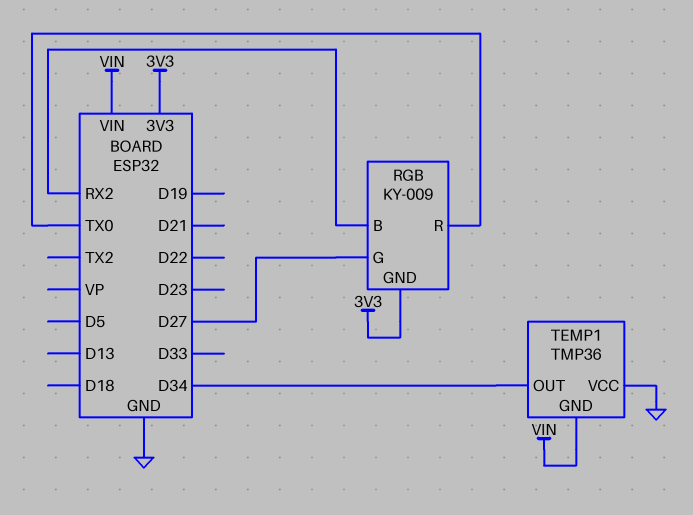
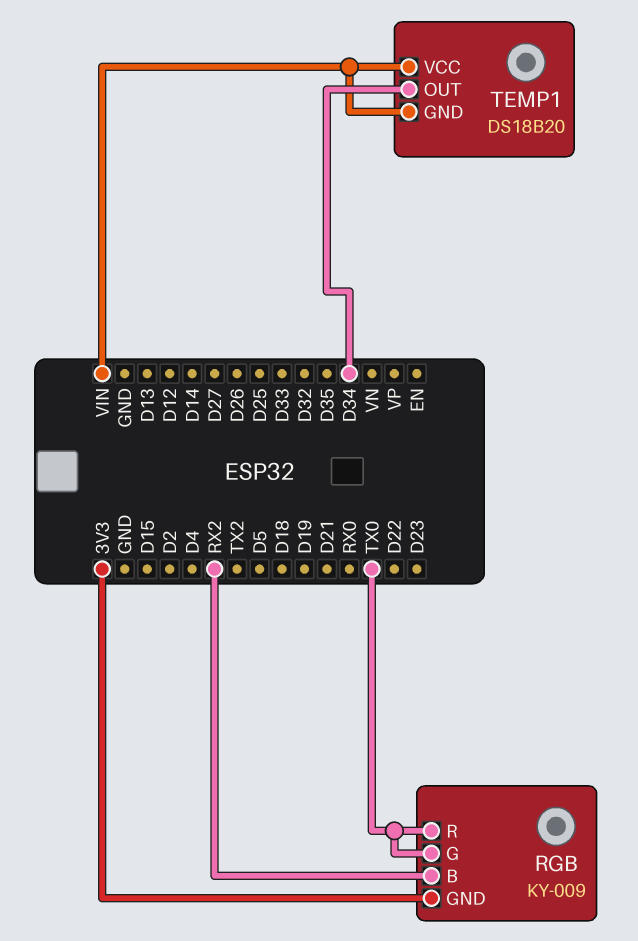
RGB pin G: D27 -> TX0
TEMP1: TMP36 -> DS18B20
TEMP1 pin VCC: GND -> VIN

